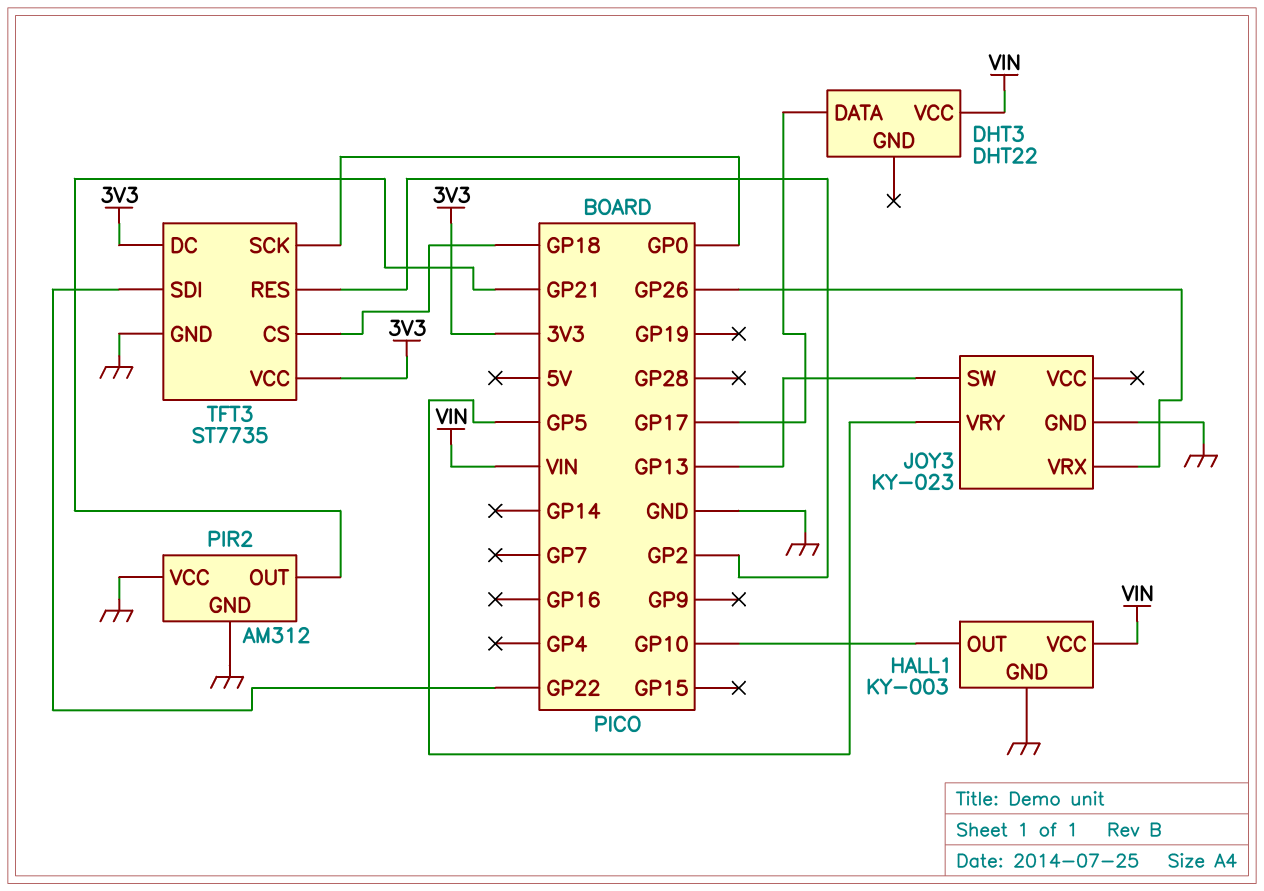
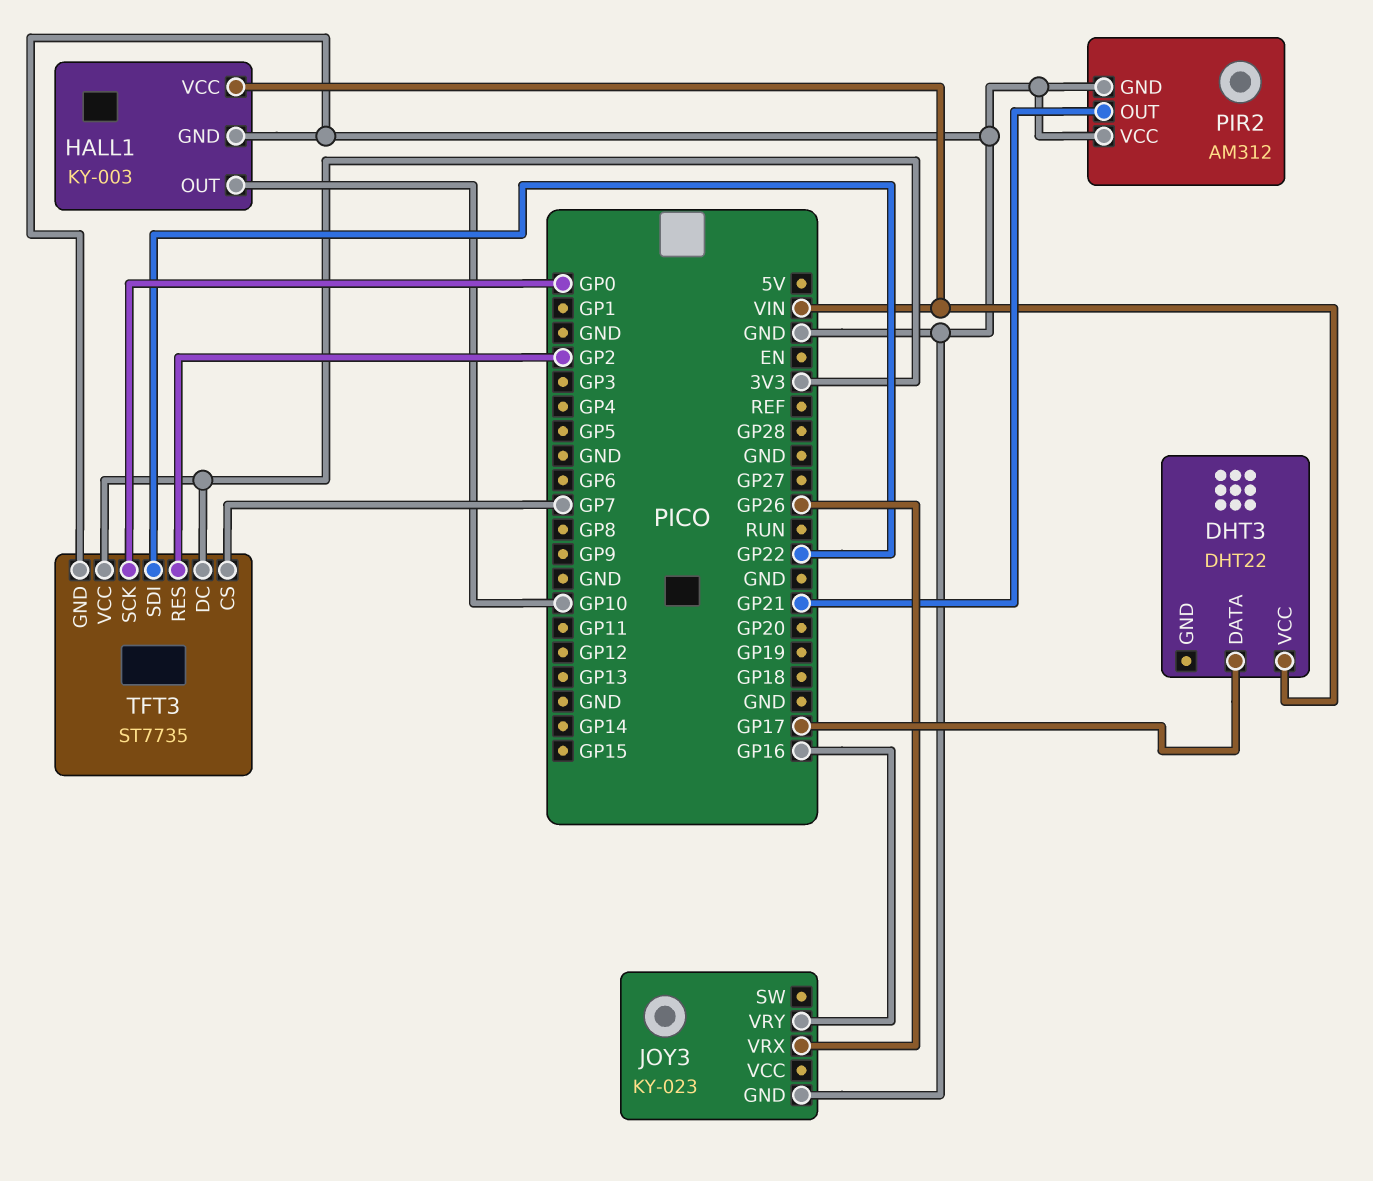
JOY3 pin SW: GP13 -> none
JOY3 pin VRY: GP5 -> GP16
TFT3 pin CS: GP18 -> GP7

